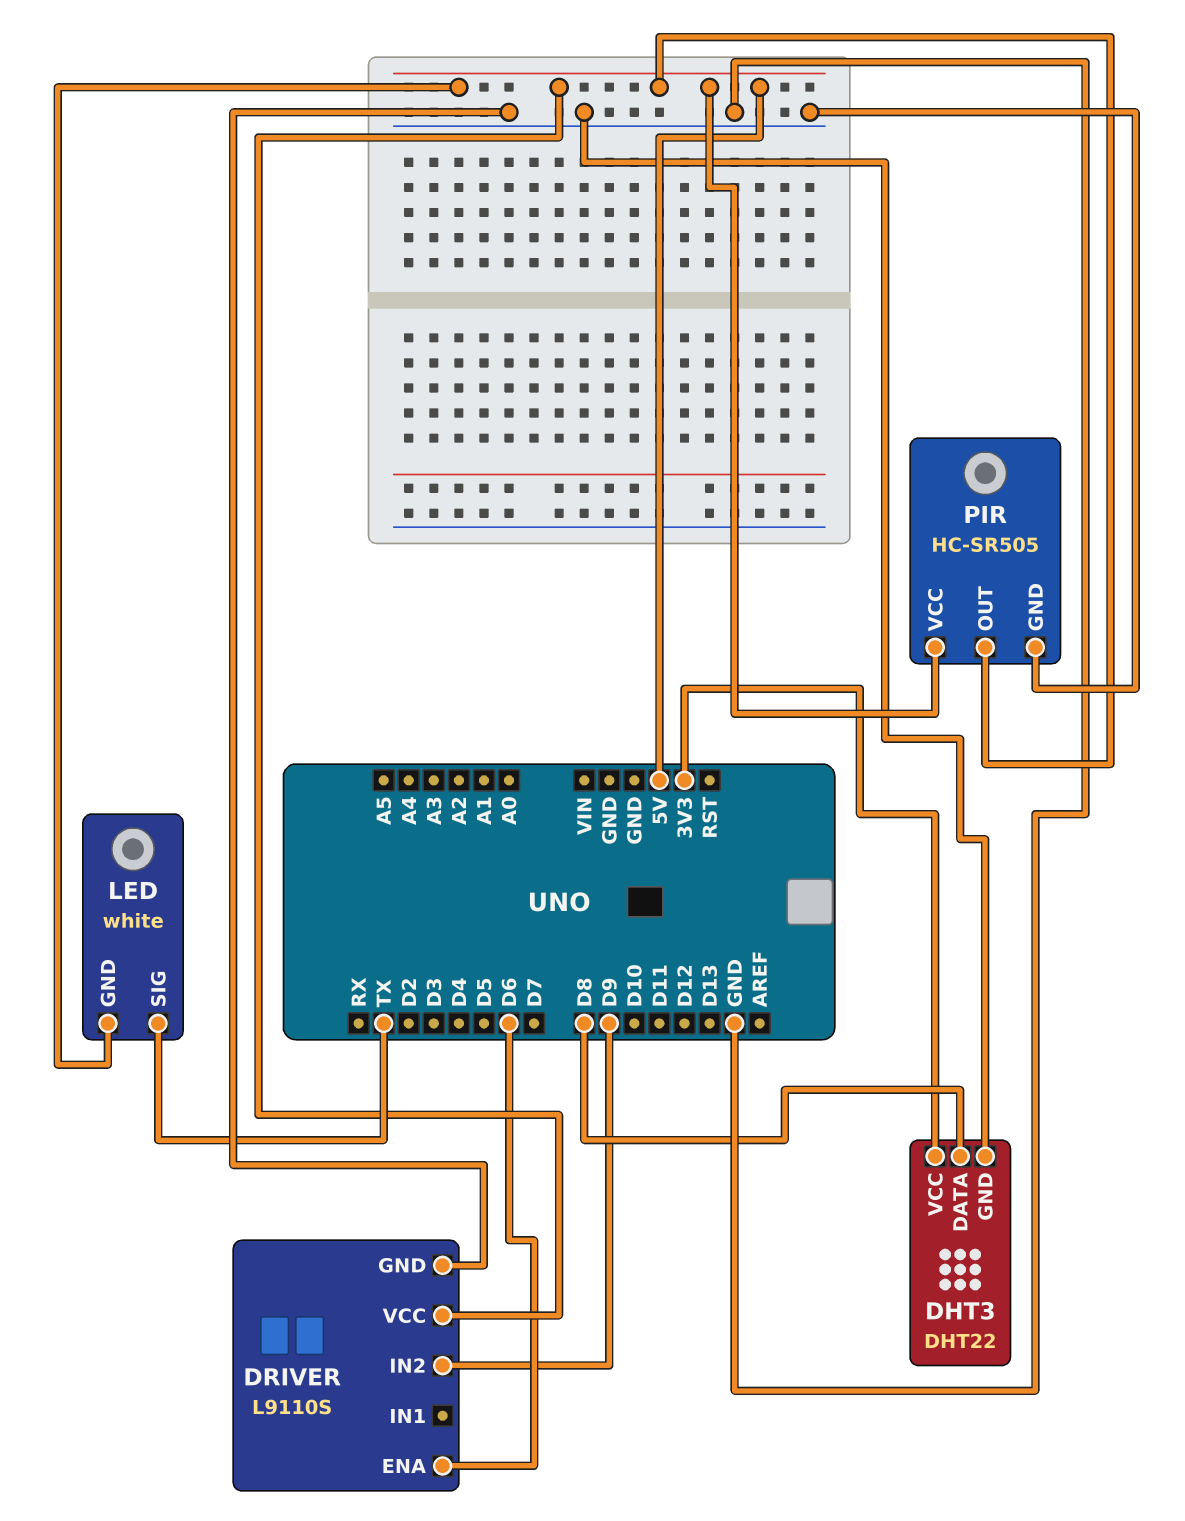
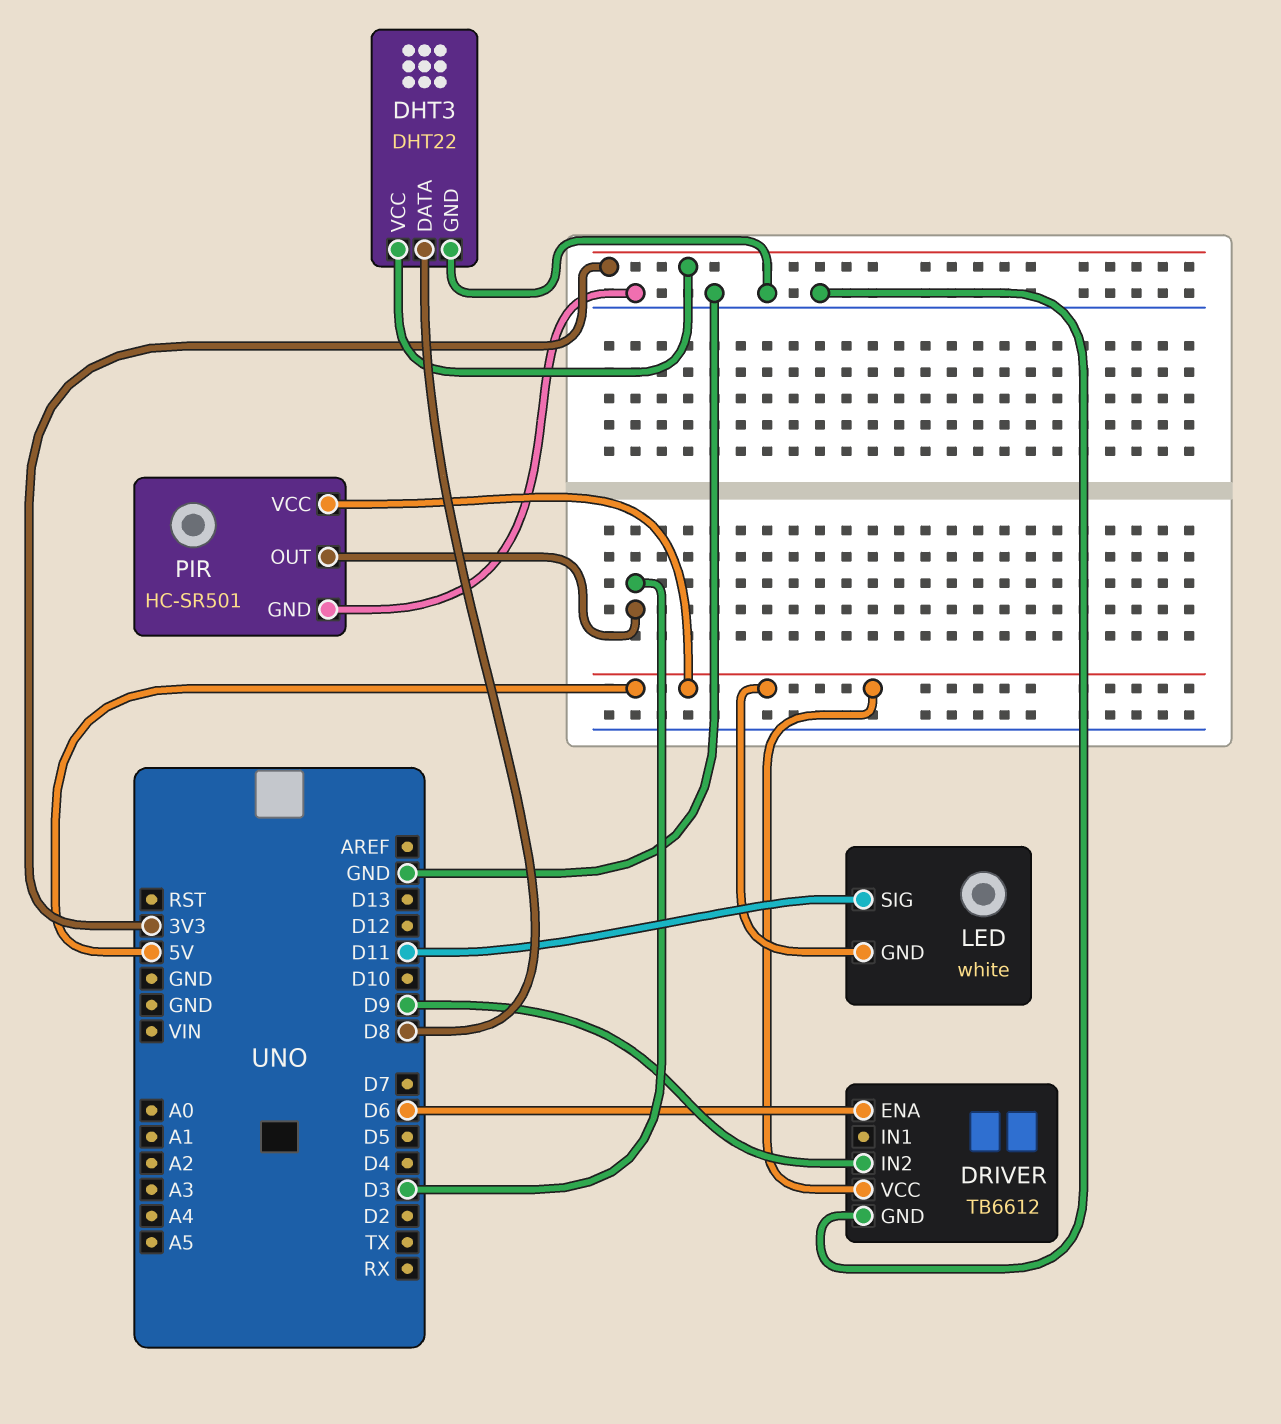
DRIVER: L9110S -> TB6612
LED pin SIG: TX -> D11
PIR: HC-SR505 -> HC-SR501
PIR pin OUT: 5V -> D3

